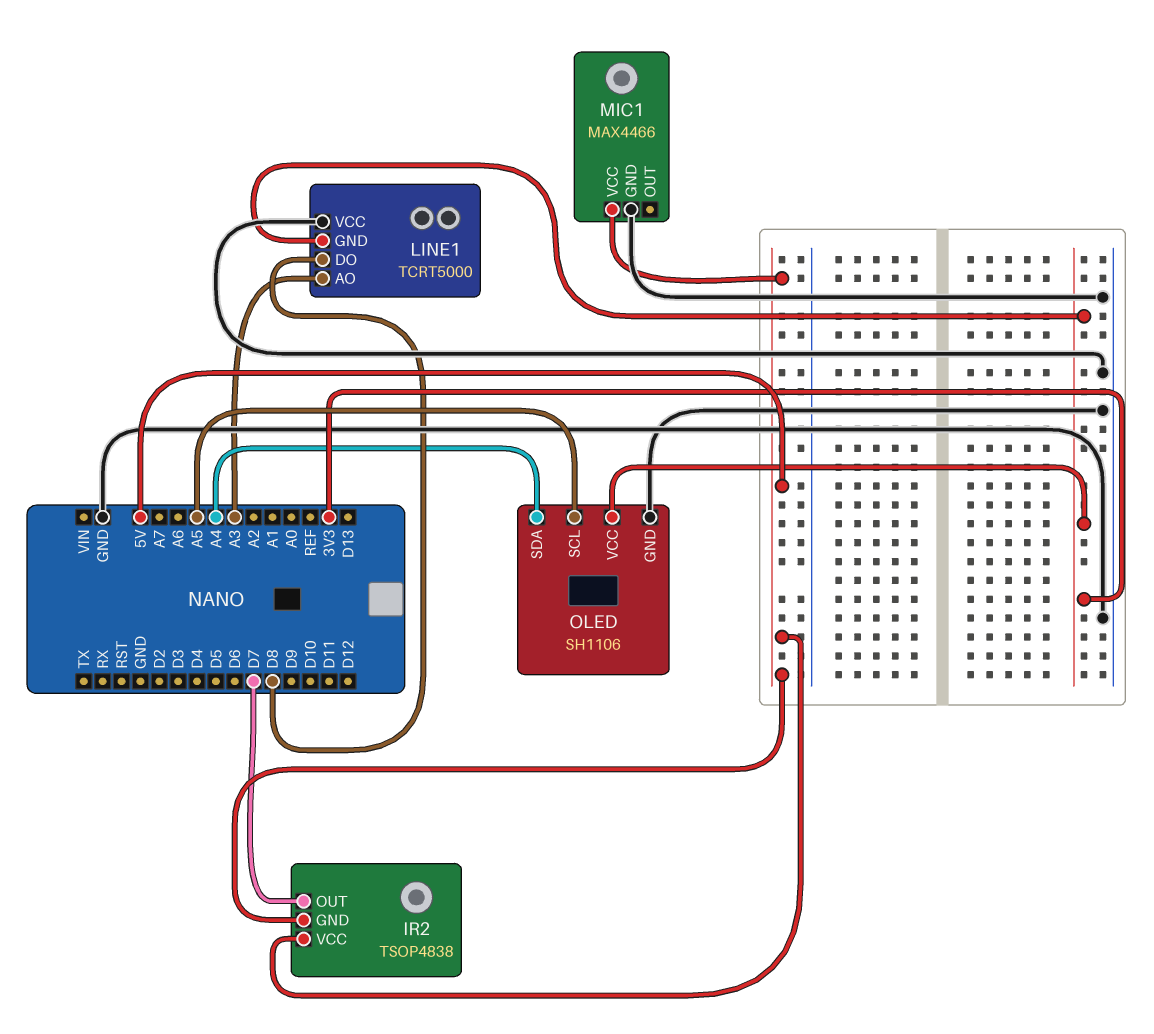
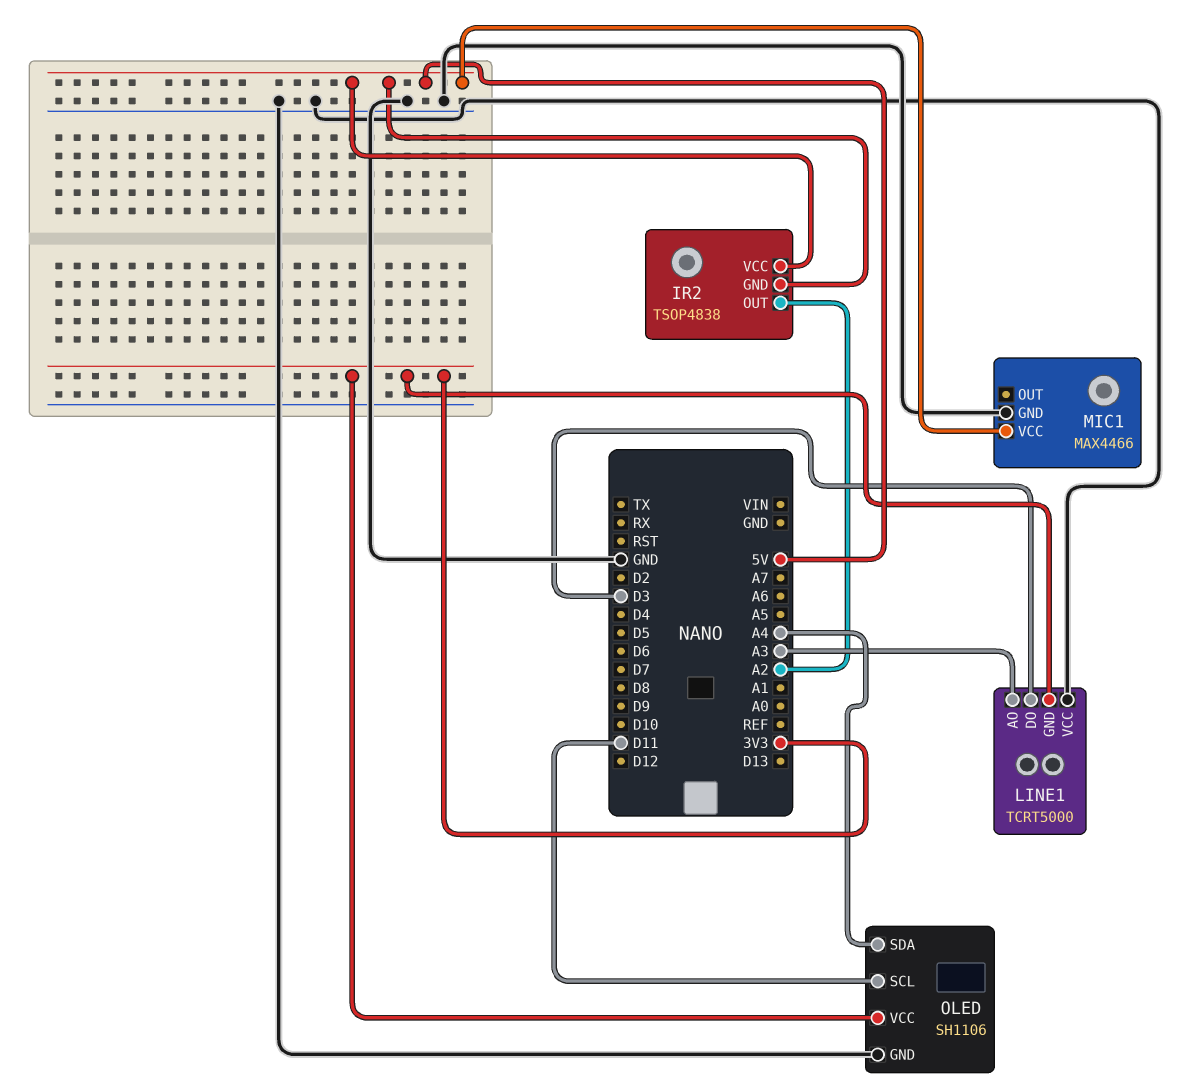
IR2 pin OUT: D7 -> A2
LINE1 pin DO: D8 -> D3
OLED pin SCL: A5 -> D11

